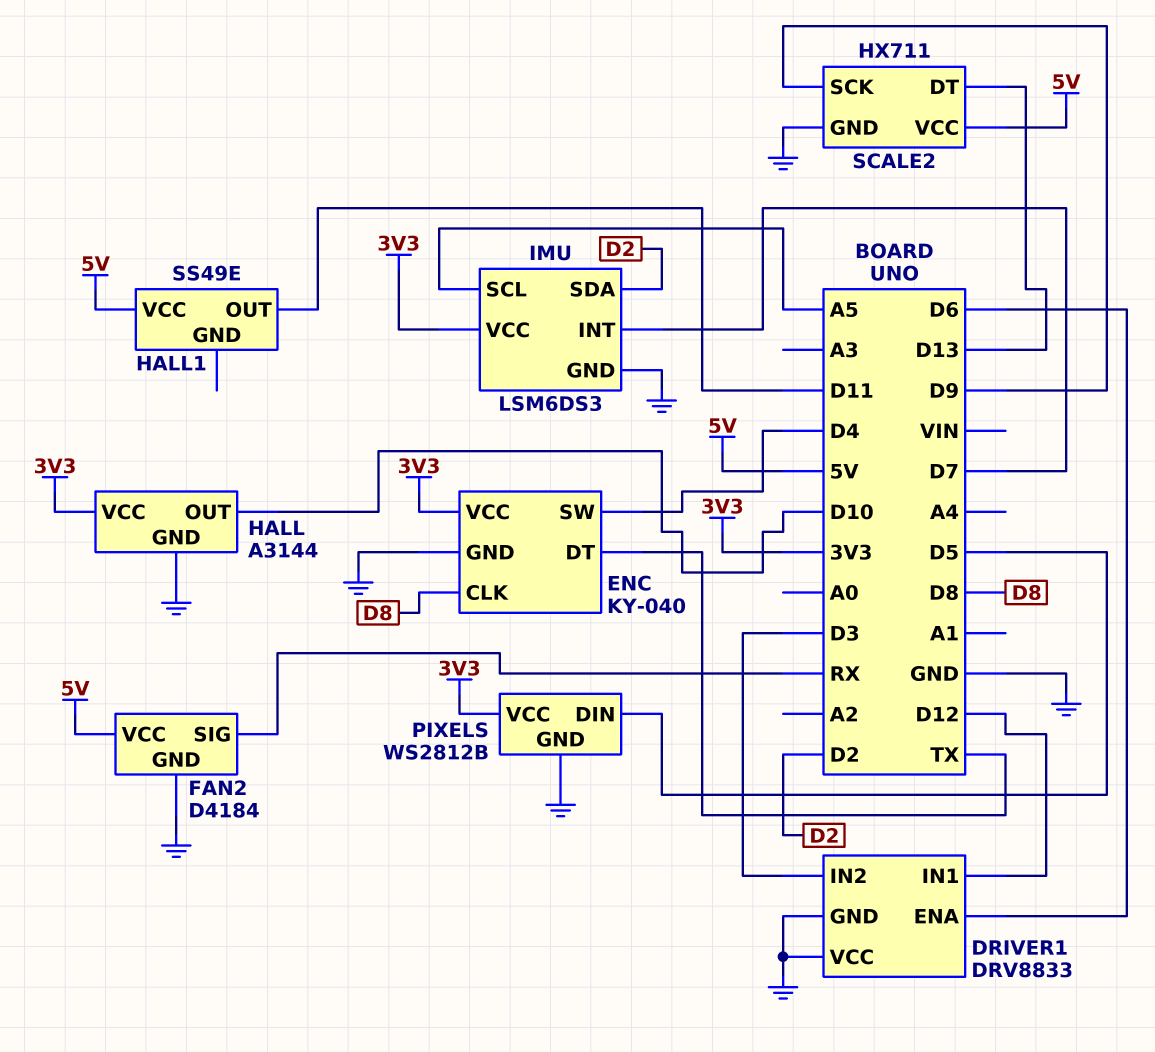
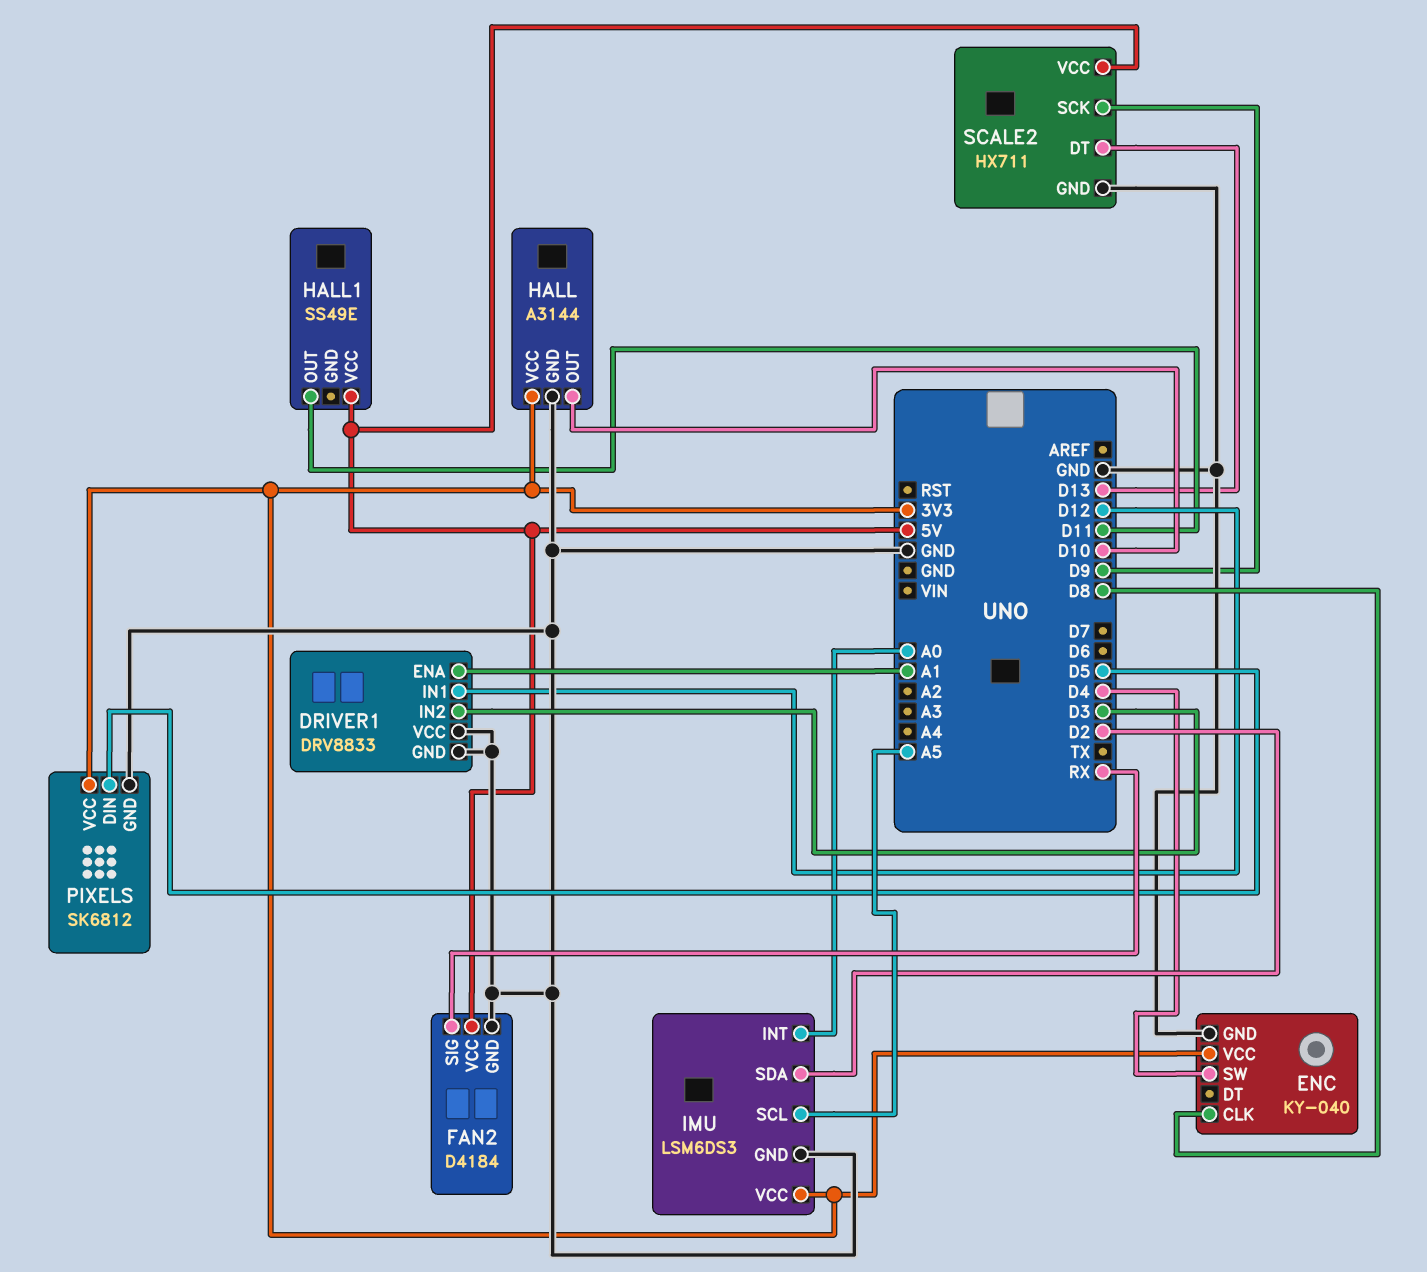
DRIVER1 pin ENA: D6 -> A1
ENC pin DT: TX -> none
IMU pin INT: D7 -> A0
PIXELS: WS2812B -> SK6812

